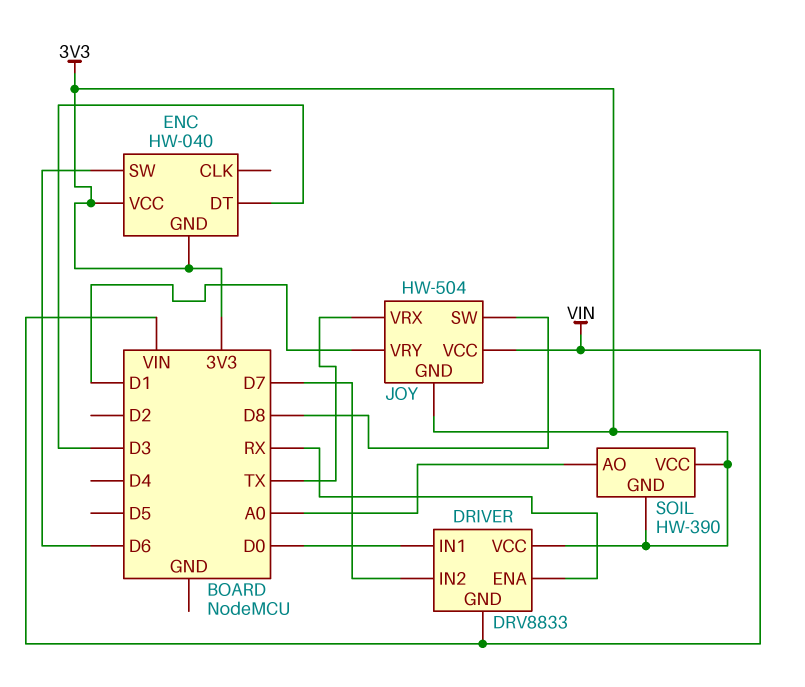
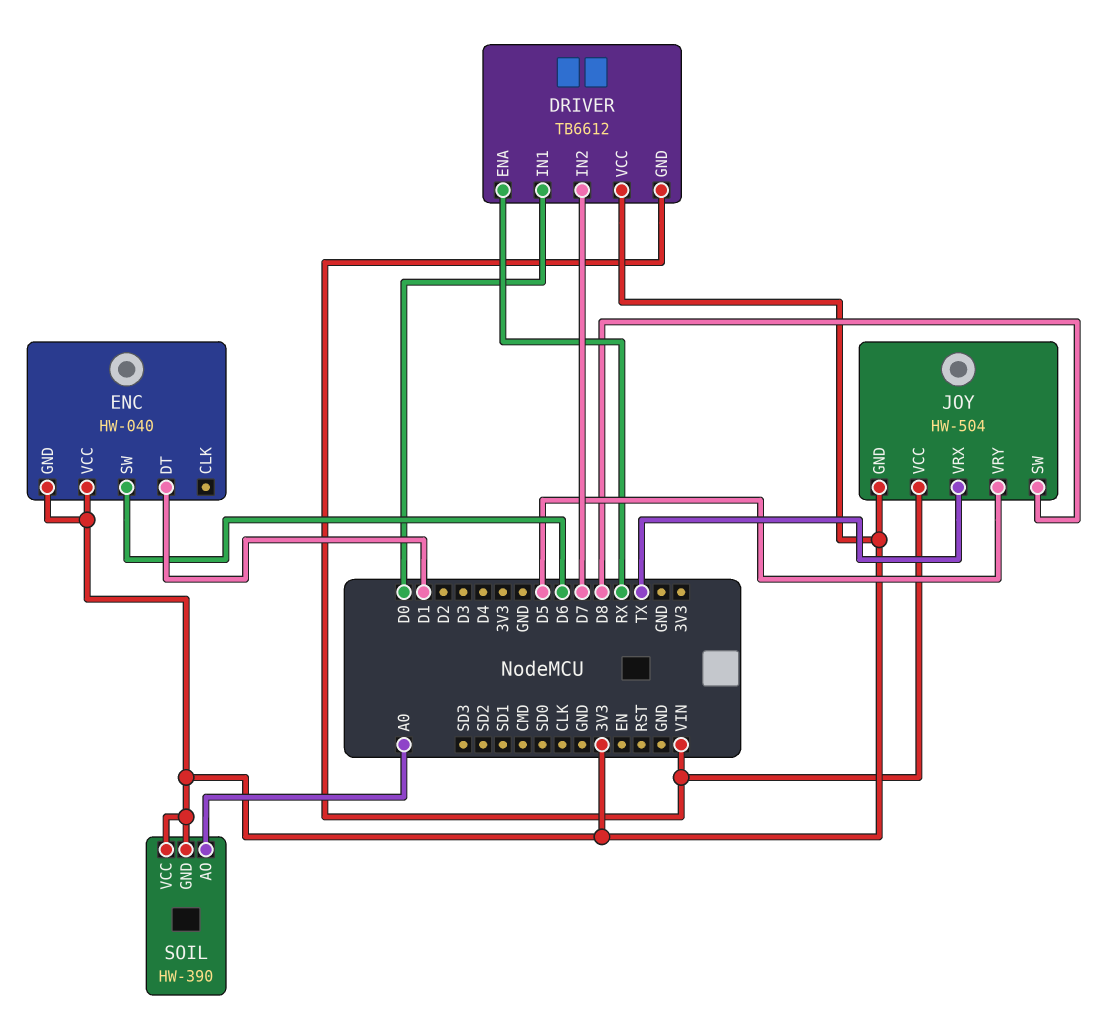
DRIVER: DRV8833 -> TB6612
ENC pin DT: D3 -> D1
JOY pin VRY: D1 -> D5

